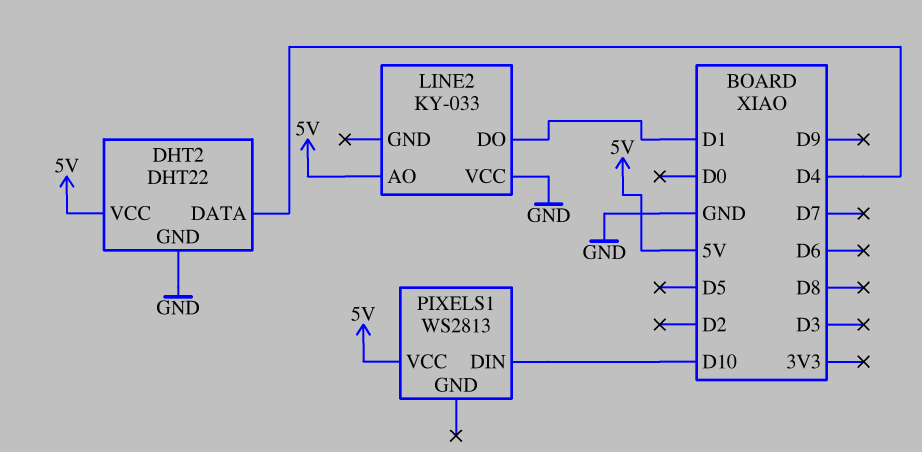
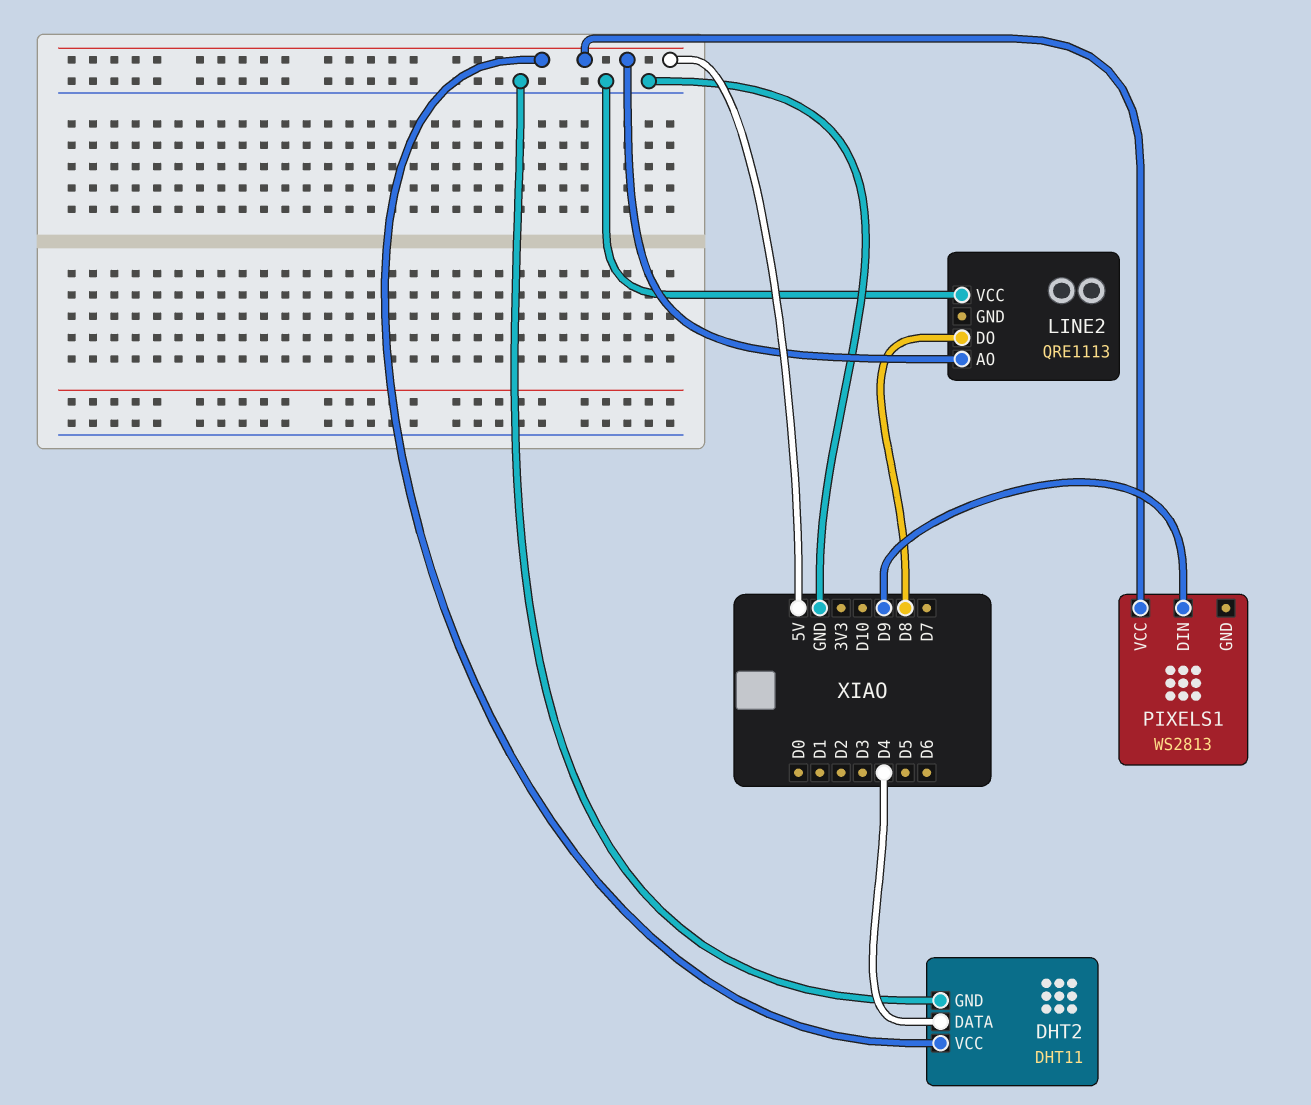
DHT2: DHT22 -> DHT11
LINE2: KY-033 -> QRE1113
LINE2 pin DO: D1 -> D8
PIXELS1 pin DIN: D10 -> D9

